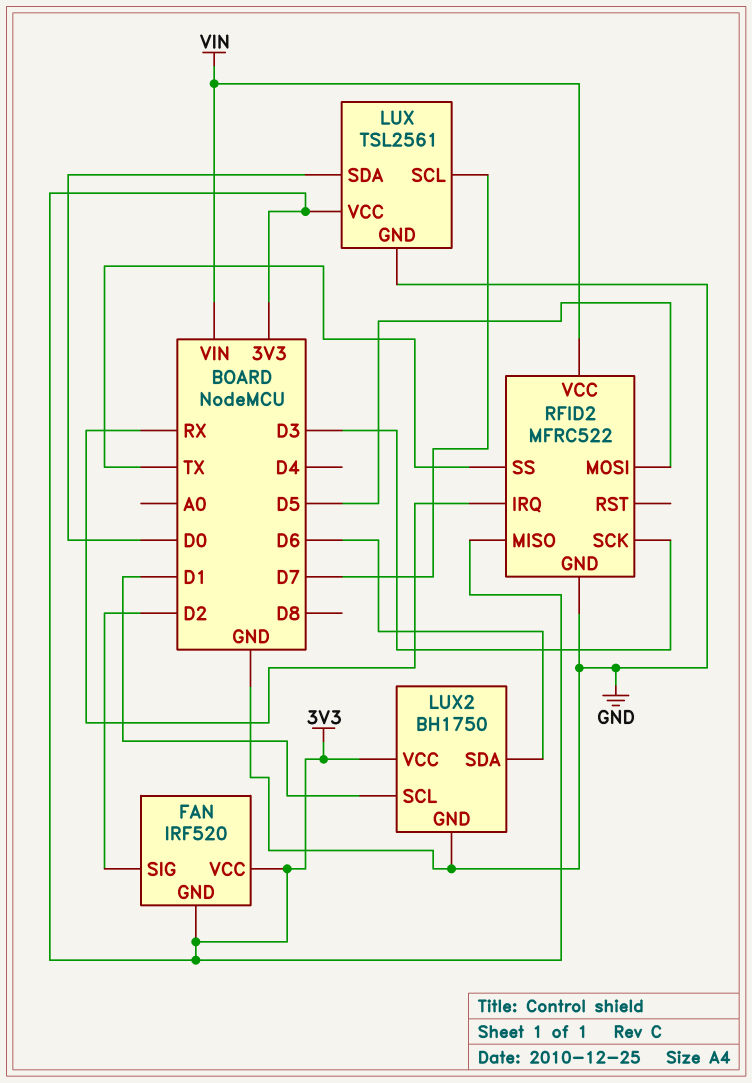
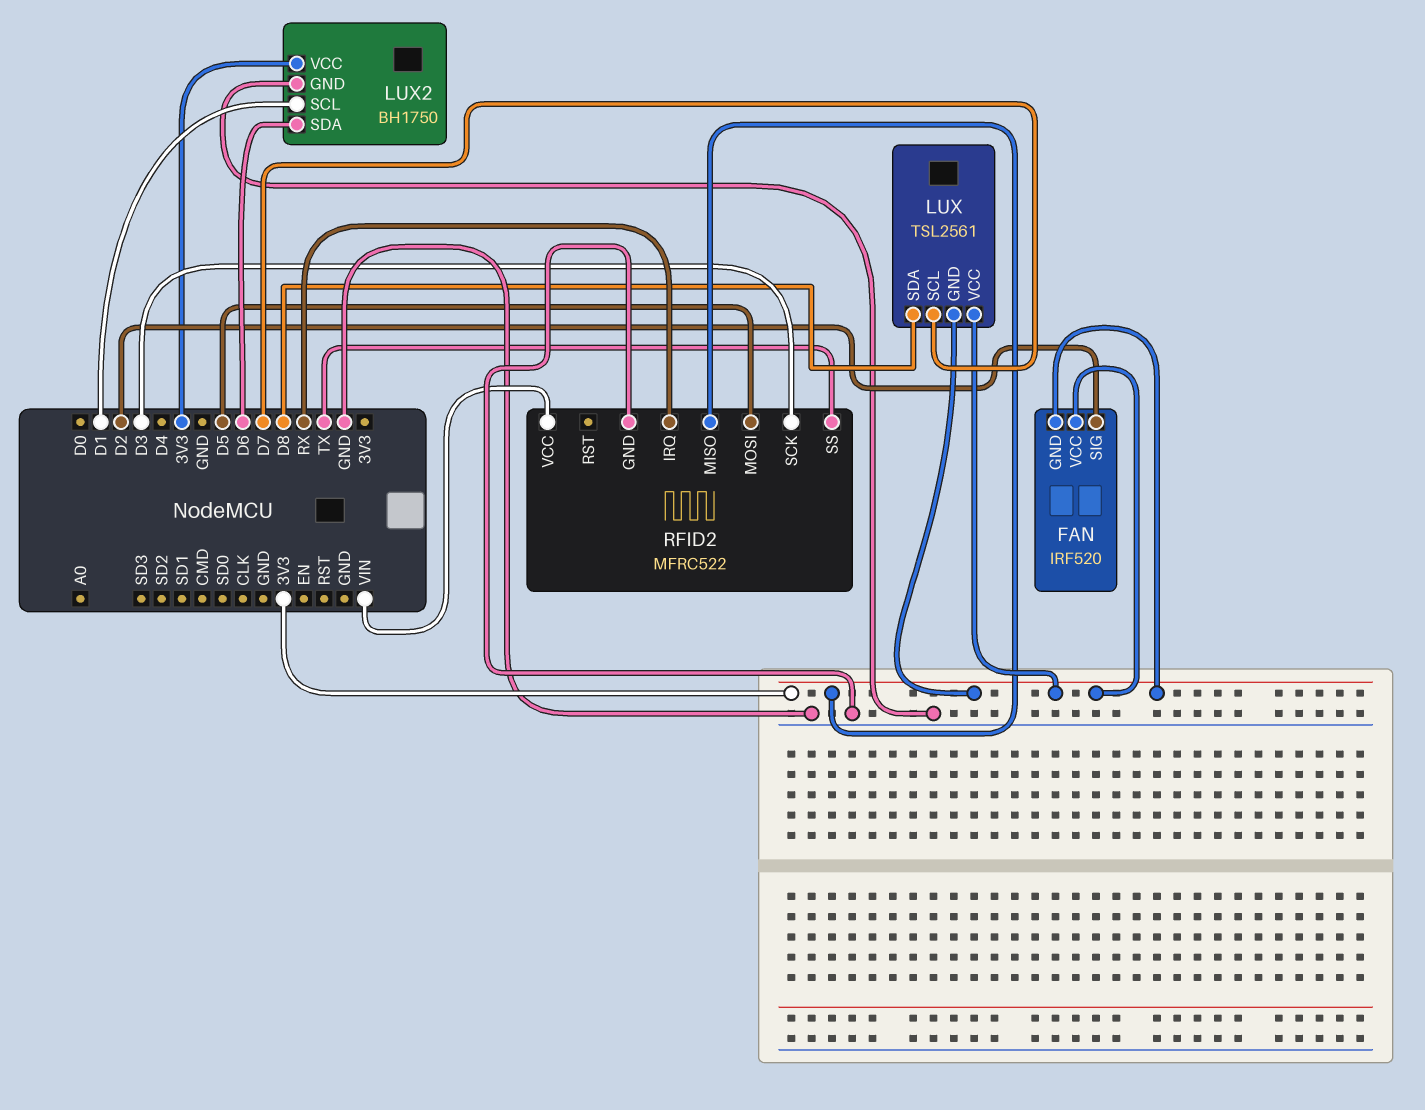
LUX pin GND: GND -> 3V3
LUX pin SDA: D0 -> D8

